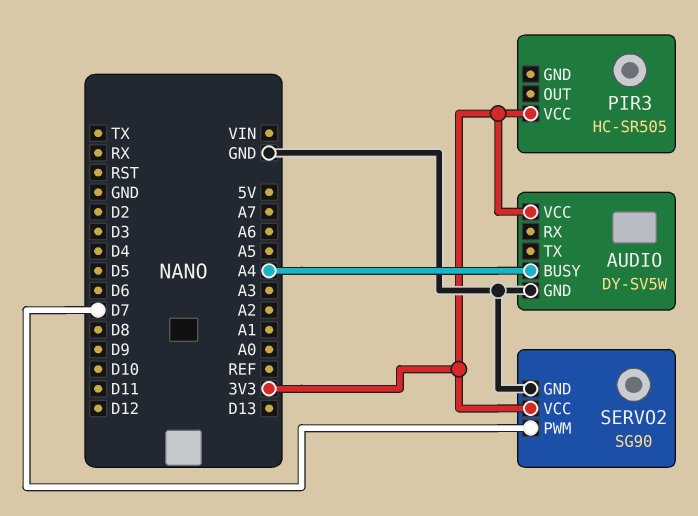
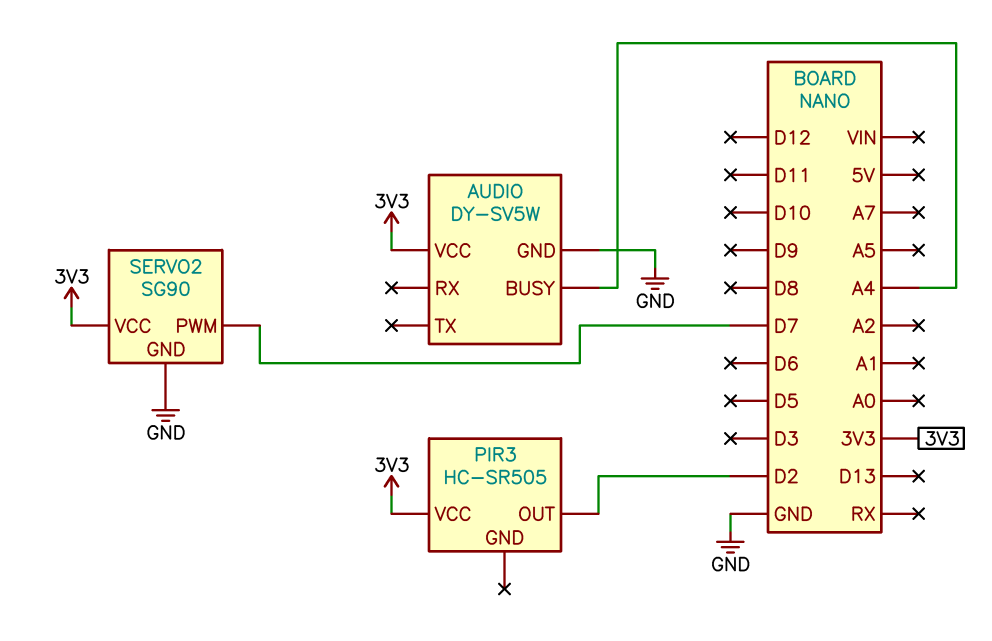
PIR3 pin OUT: none -> D2

